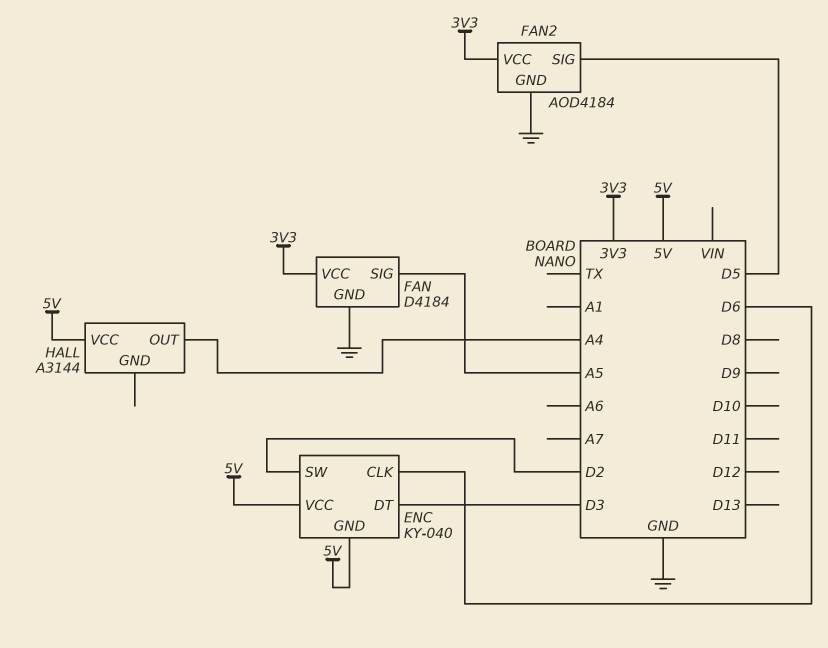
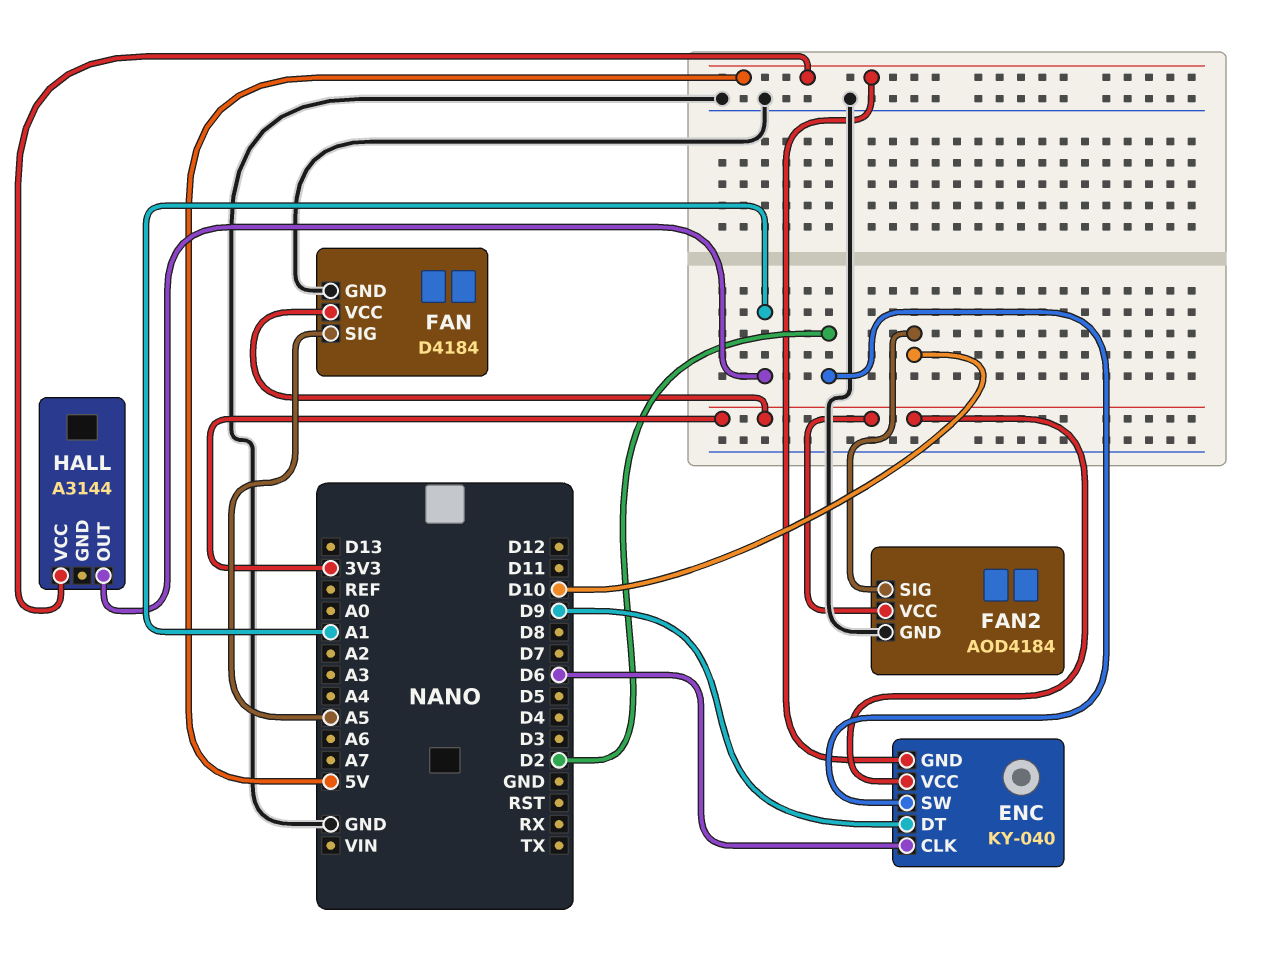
ENC pin DT: D3 -> D9
ENC pin VCC: 5V -> 3V3
FAN2 pin SIG: D5 -> D10
HALL pin OUT: A4 -> A1

